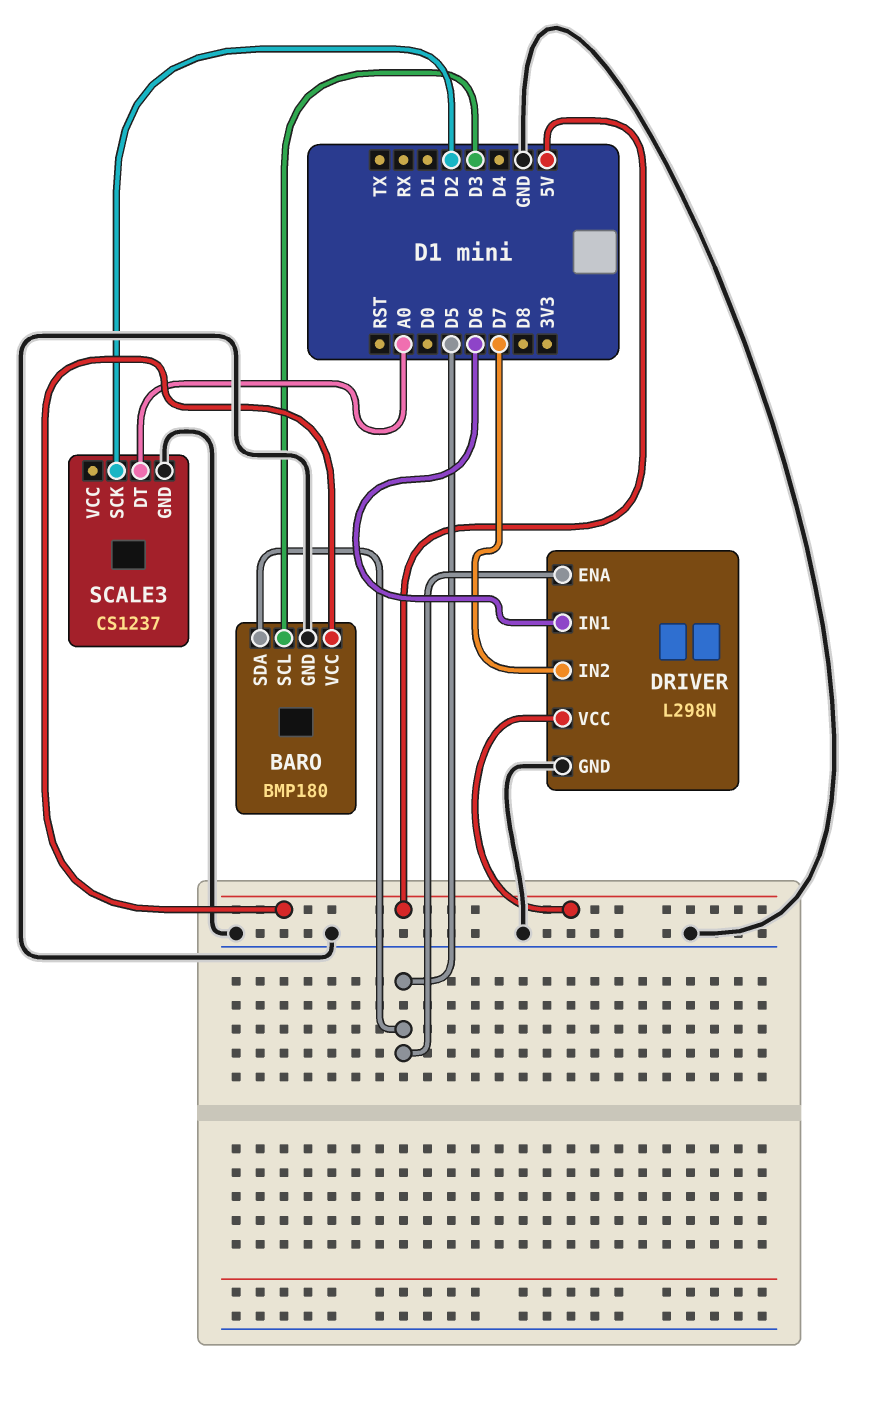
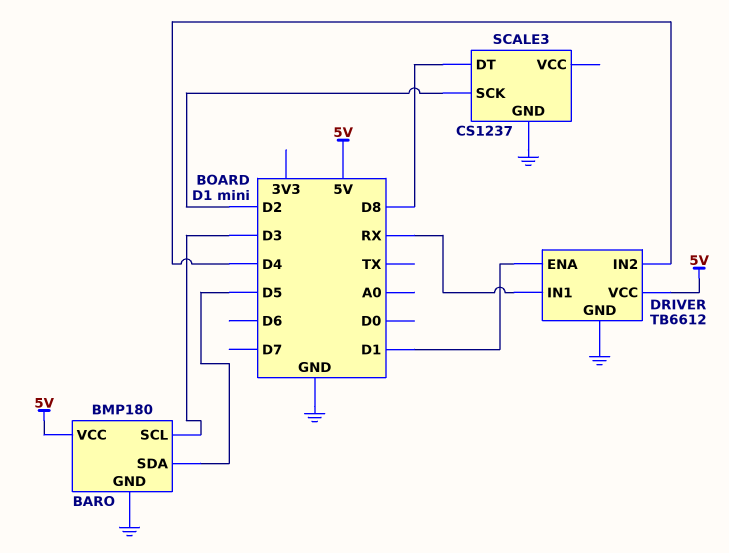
DRIVER: L298N -> TB6612
DRIVER pin ENA: D5 -> D1
DRIVER pin IN1: D6 -> RX
DRIVER pin IN2: D7 -> D4
SCALE3 pin DT: A0 -> D8

